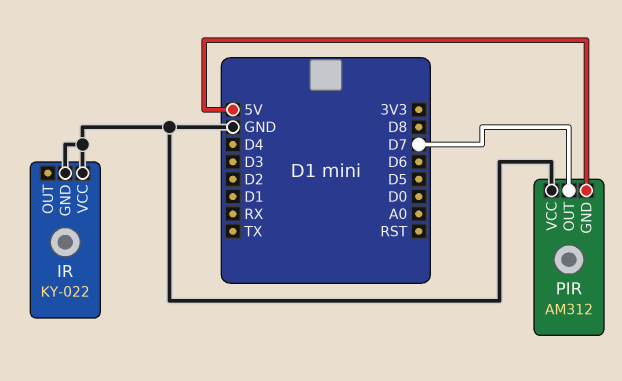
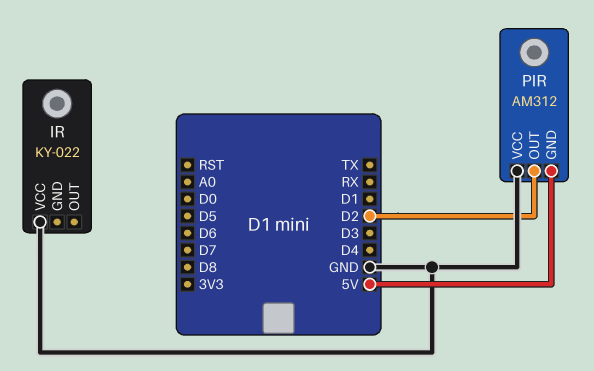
IR pin GND: GND -> none
PIR pin OUT: D7 -> D2

